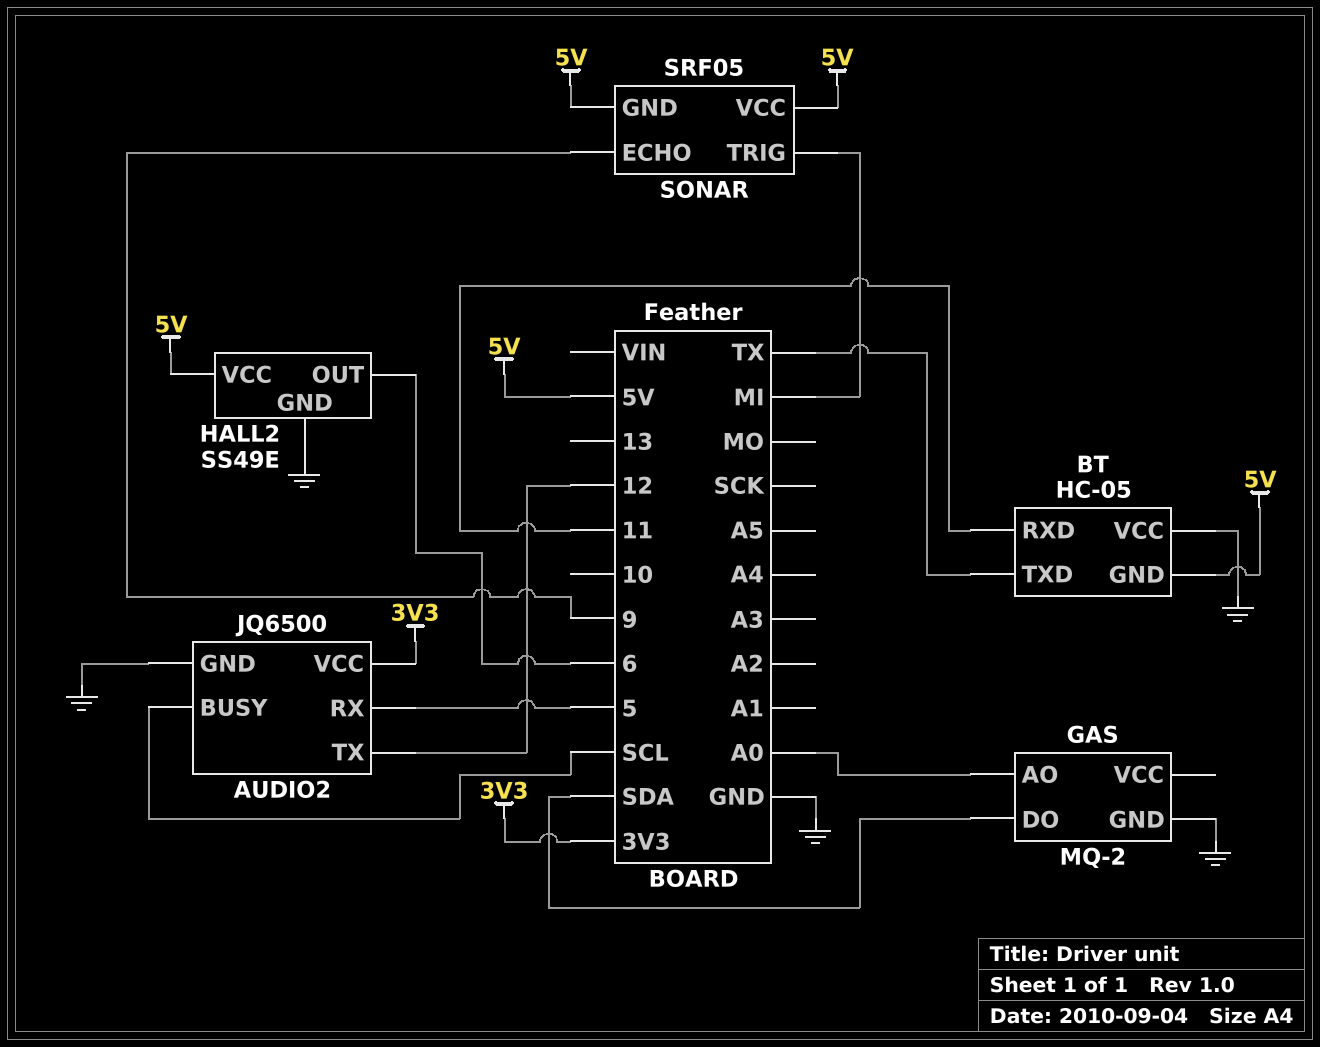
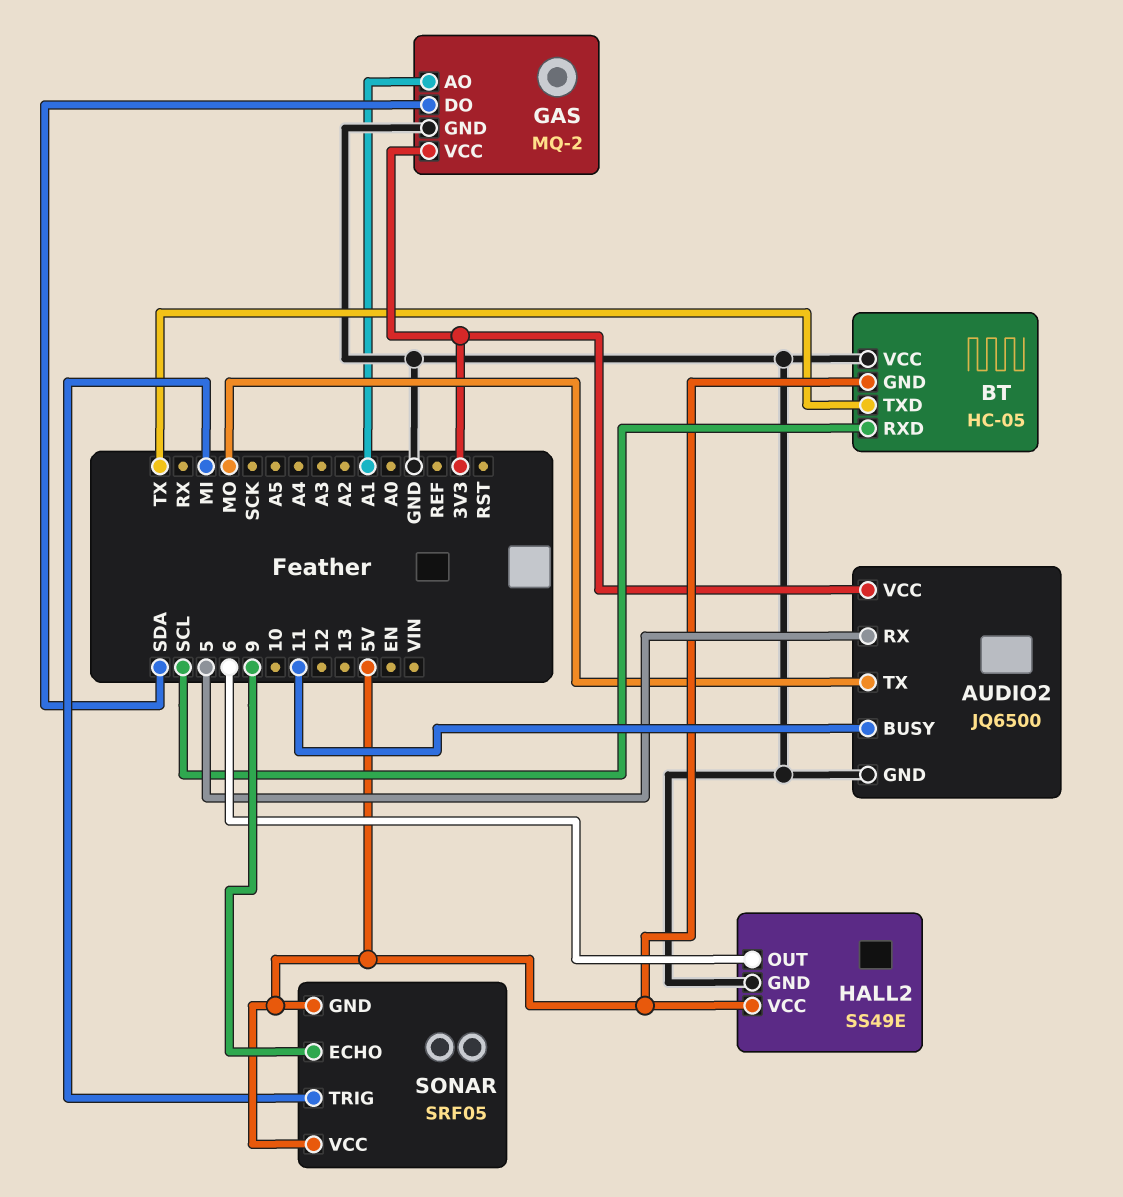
AUDIO2 pin BUSY: SCL -> 11
AUDIO2 pin TX: 12 -> MO
BT pin RXD: 11 -> SCL
GAS pin AO: A0 -> A1
GAS pin VCC: none -> 3V3

